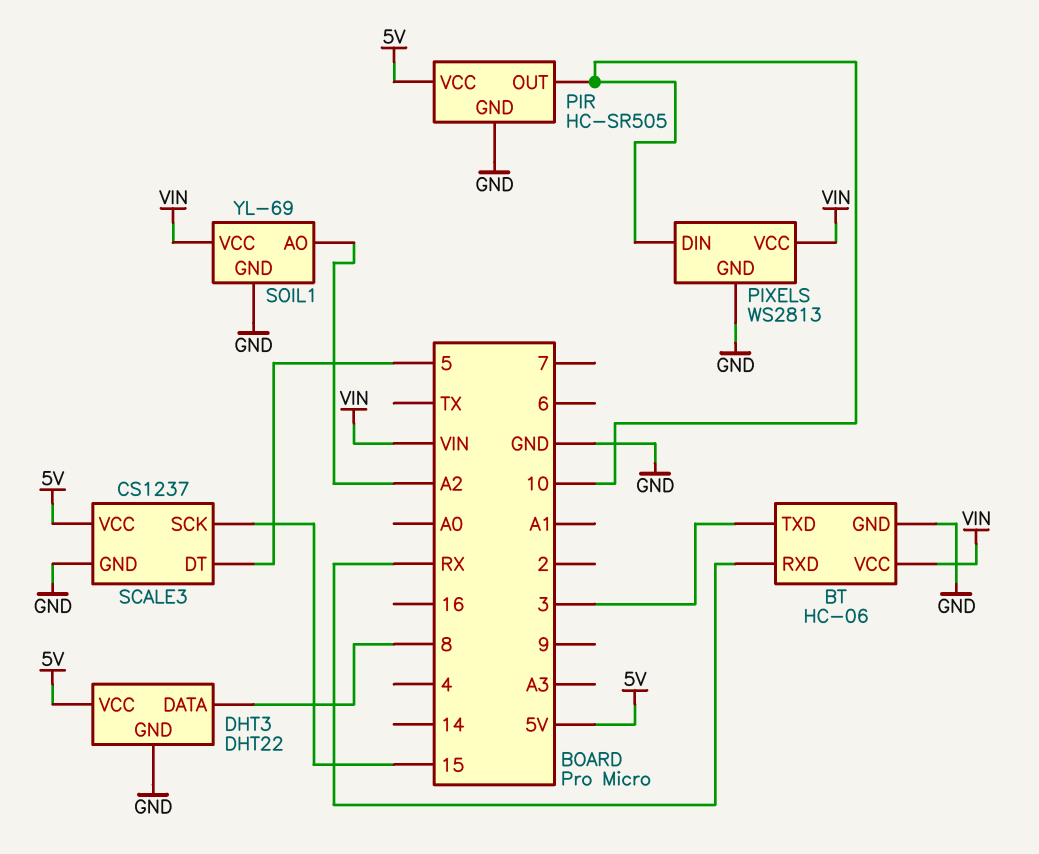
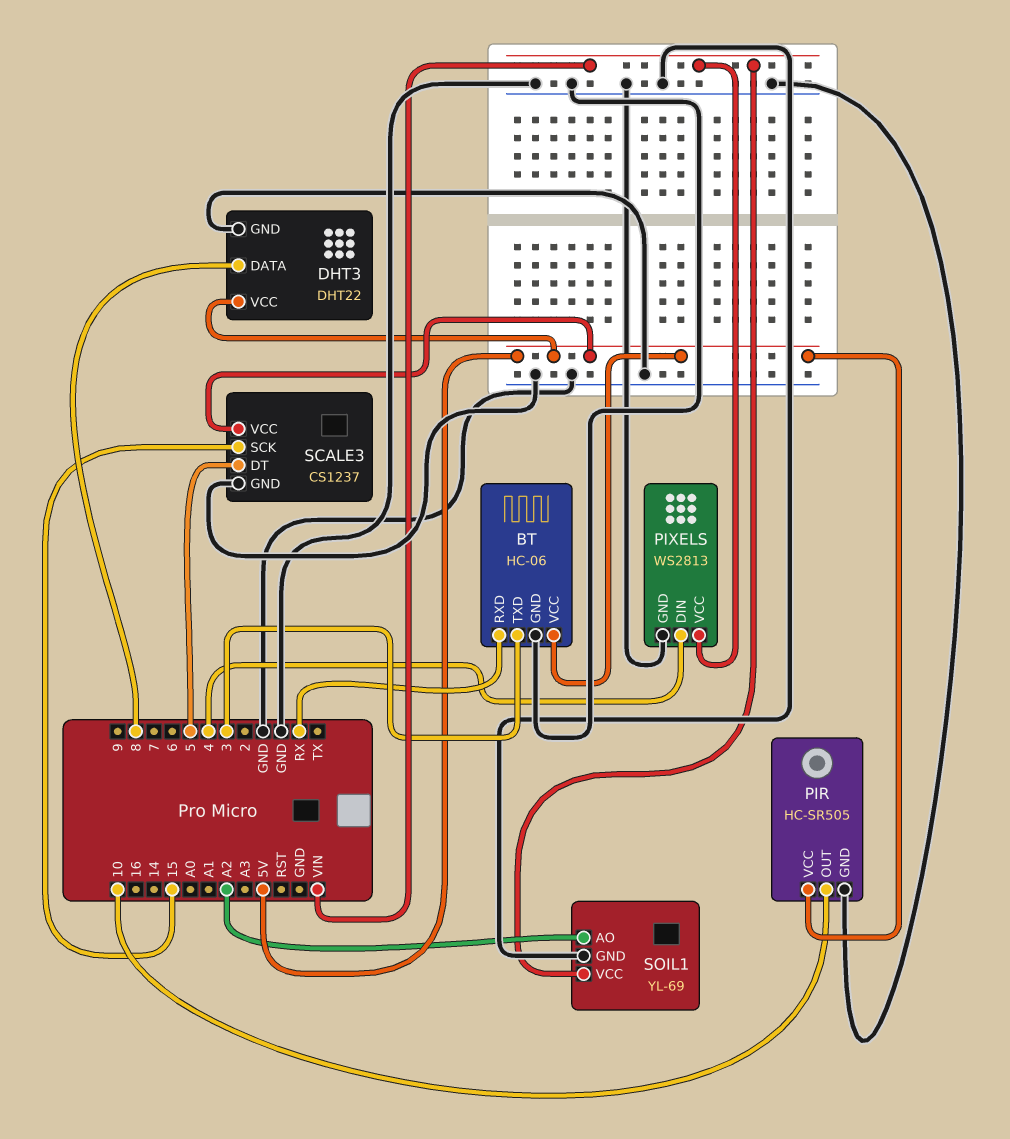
BT pin VCC: VIN -> 5V
PIXELS pin DIN: 10 -> 4

